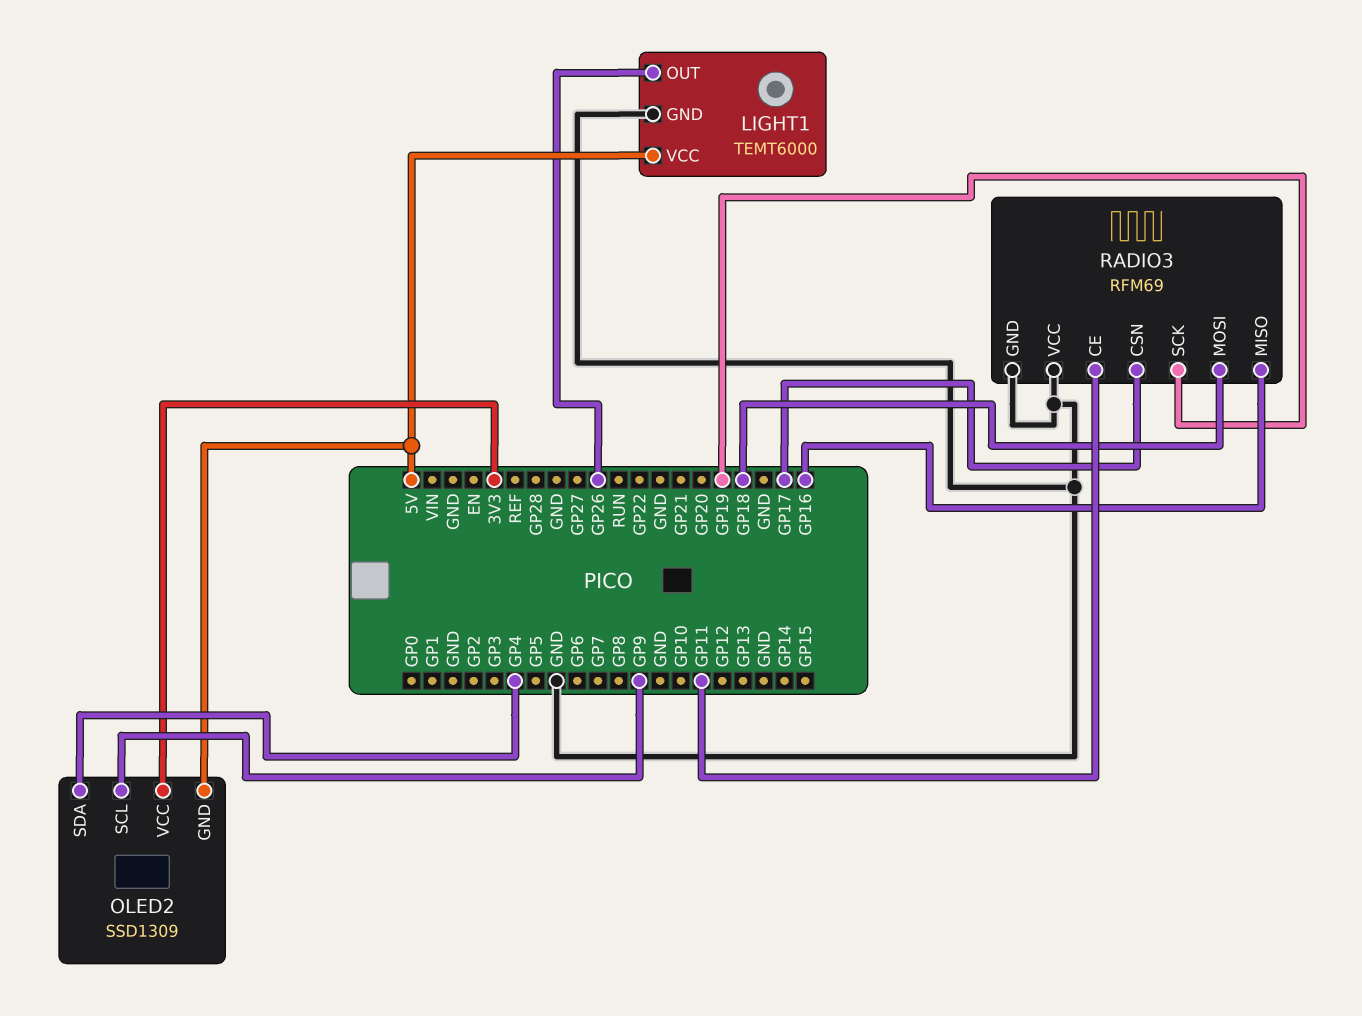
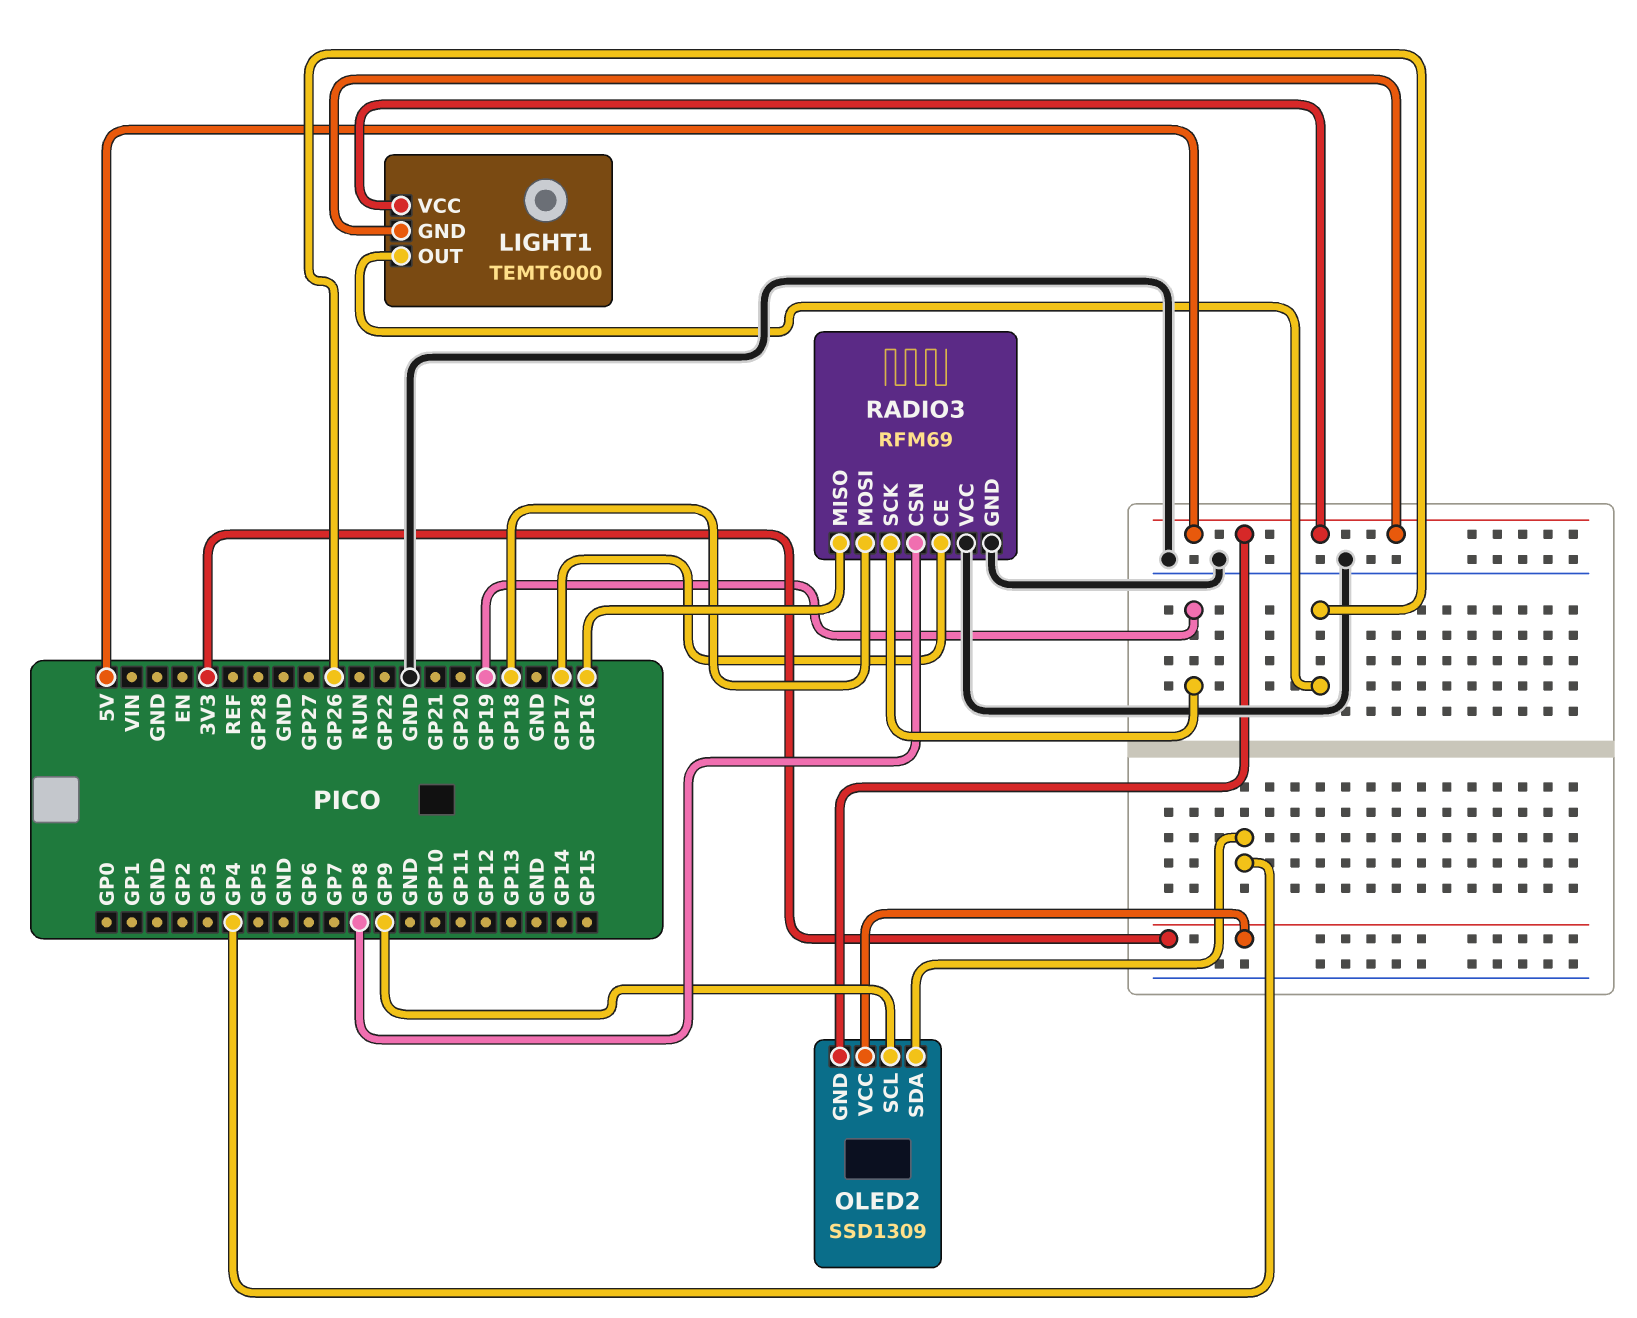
LIGHT1 pin GND: GND -> 5V
RADIO3 pin CE: GP11 -> GP17
RADIO3 pin CSN: GP17 -> GP8

